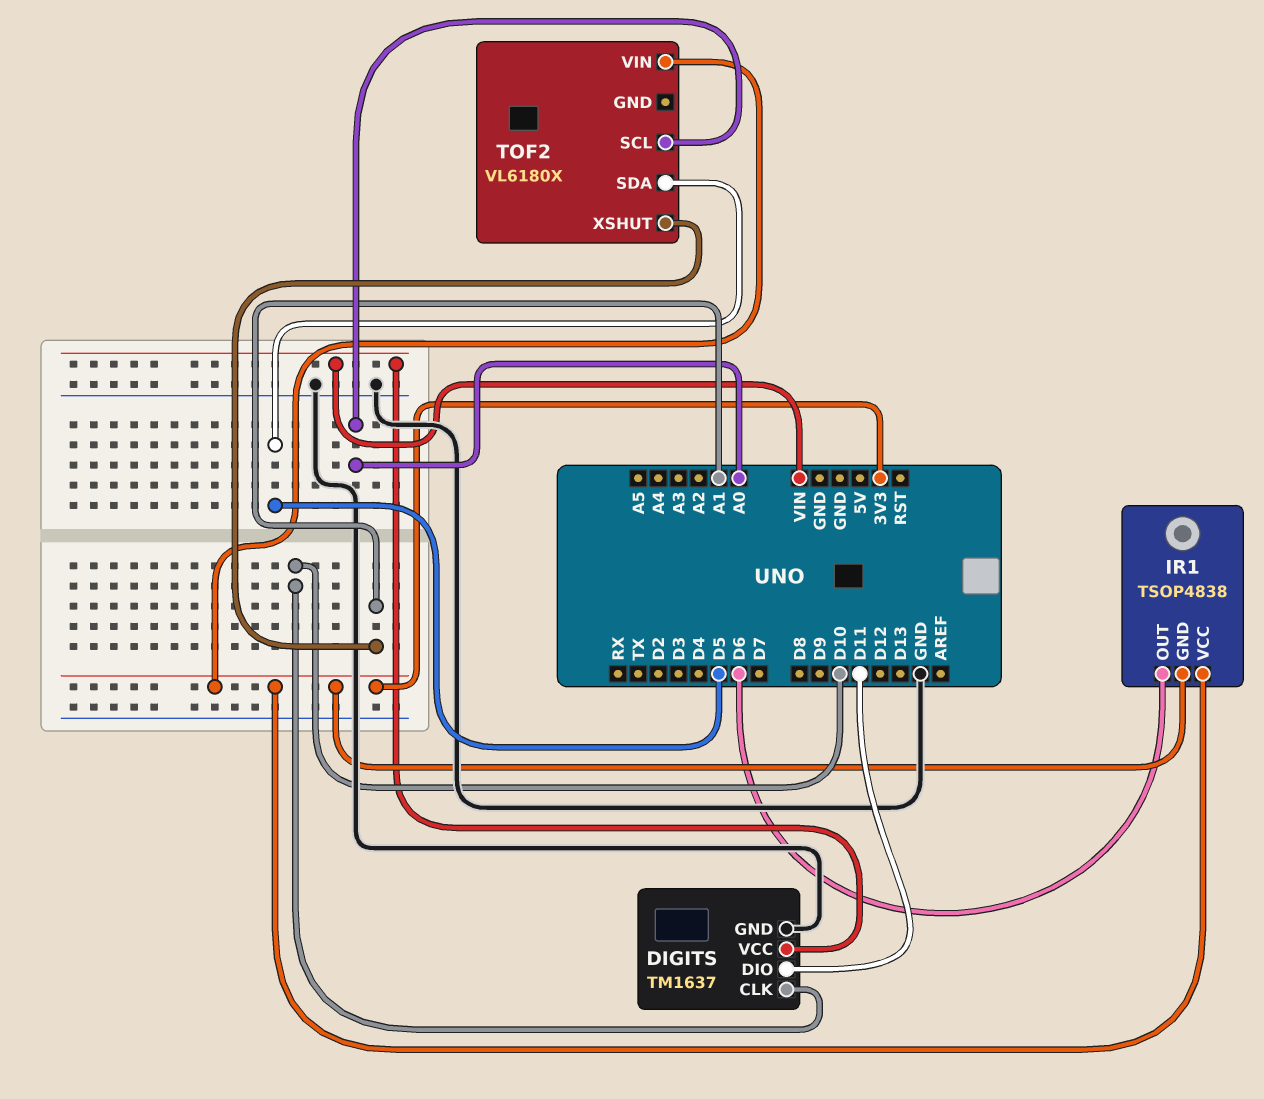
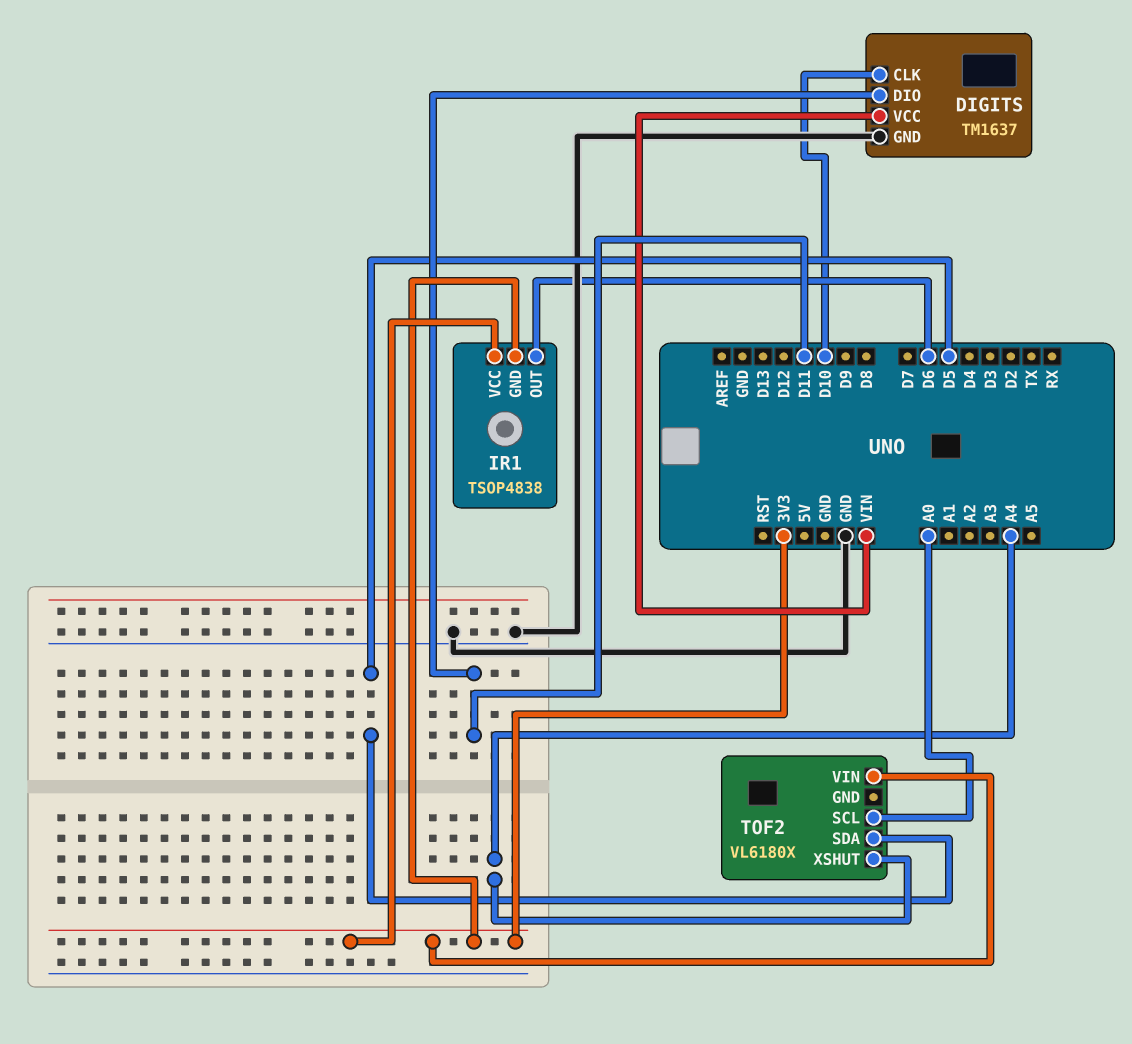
TOF2 pin XSHUT: A1 -> A4

